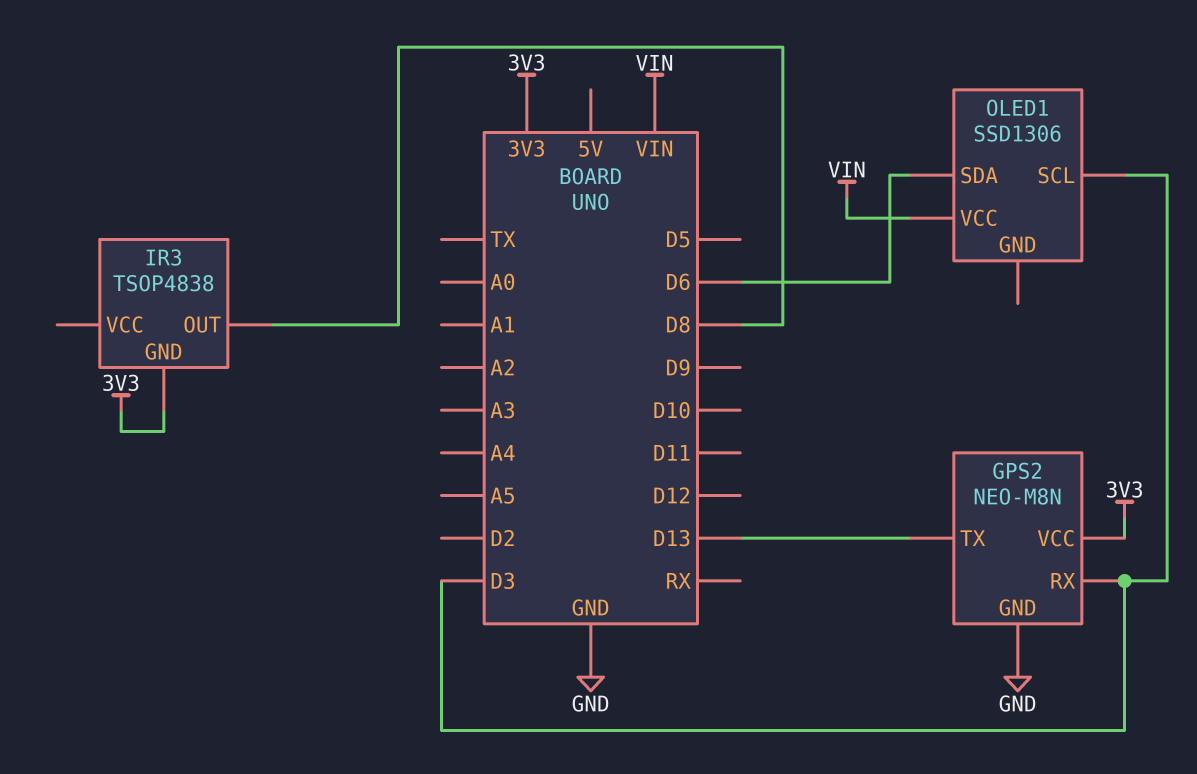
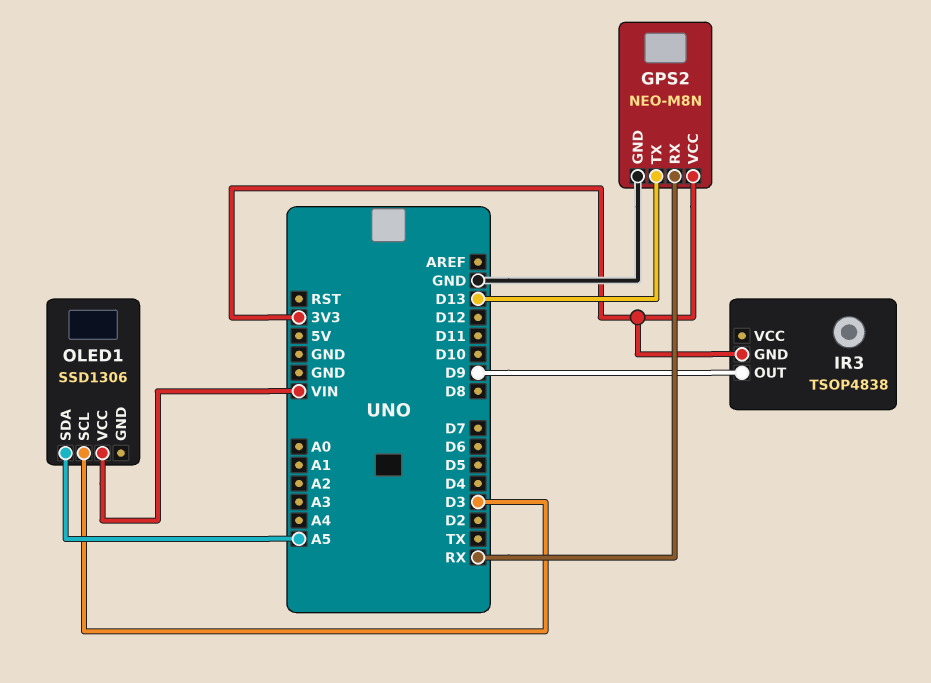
GPS2 pin RX: D3 -> RX
IR3 pin OUT: D8 -> D9
OLED1 pin SDA: D6 -> A5

